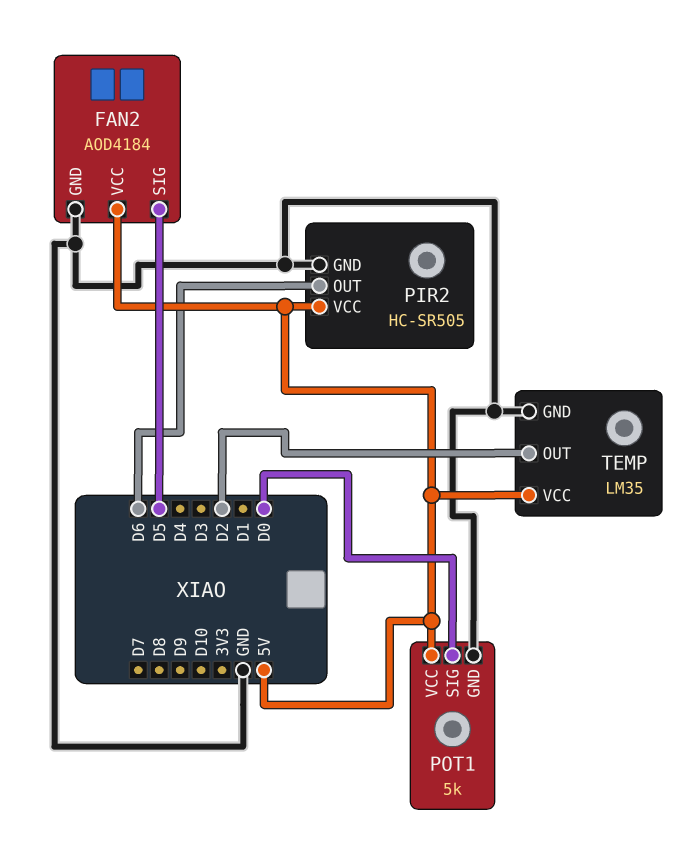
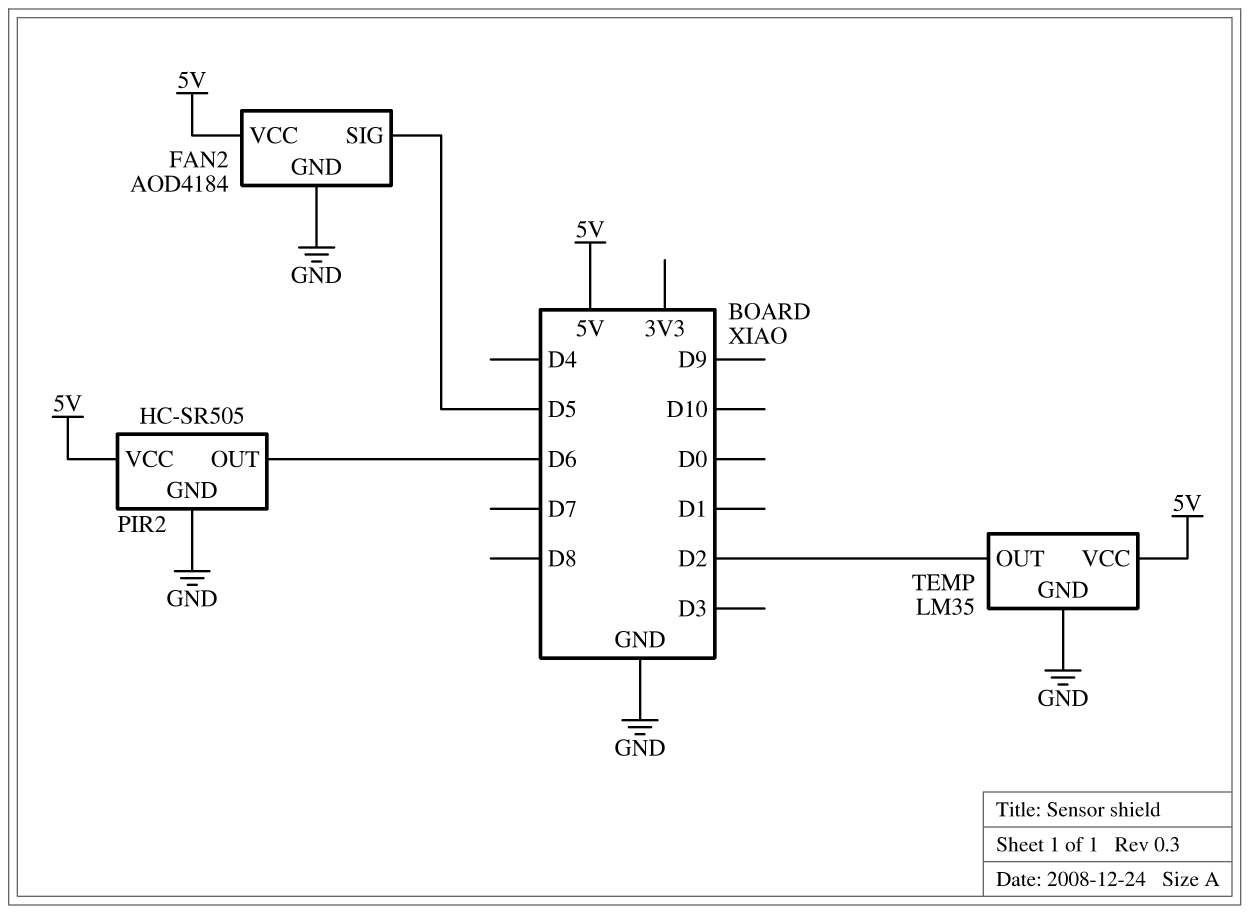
POT1: 5k -> none
POT1 pin GND: GND -> none
POT1 pin SIG: D0 -> none
POT1 pin VCC: 5V -> none

